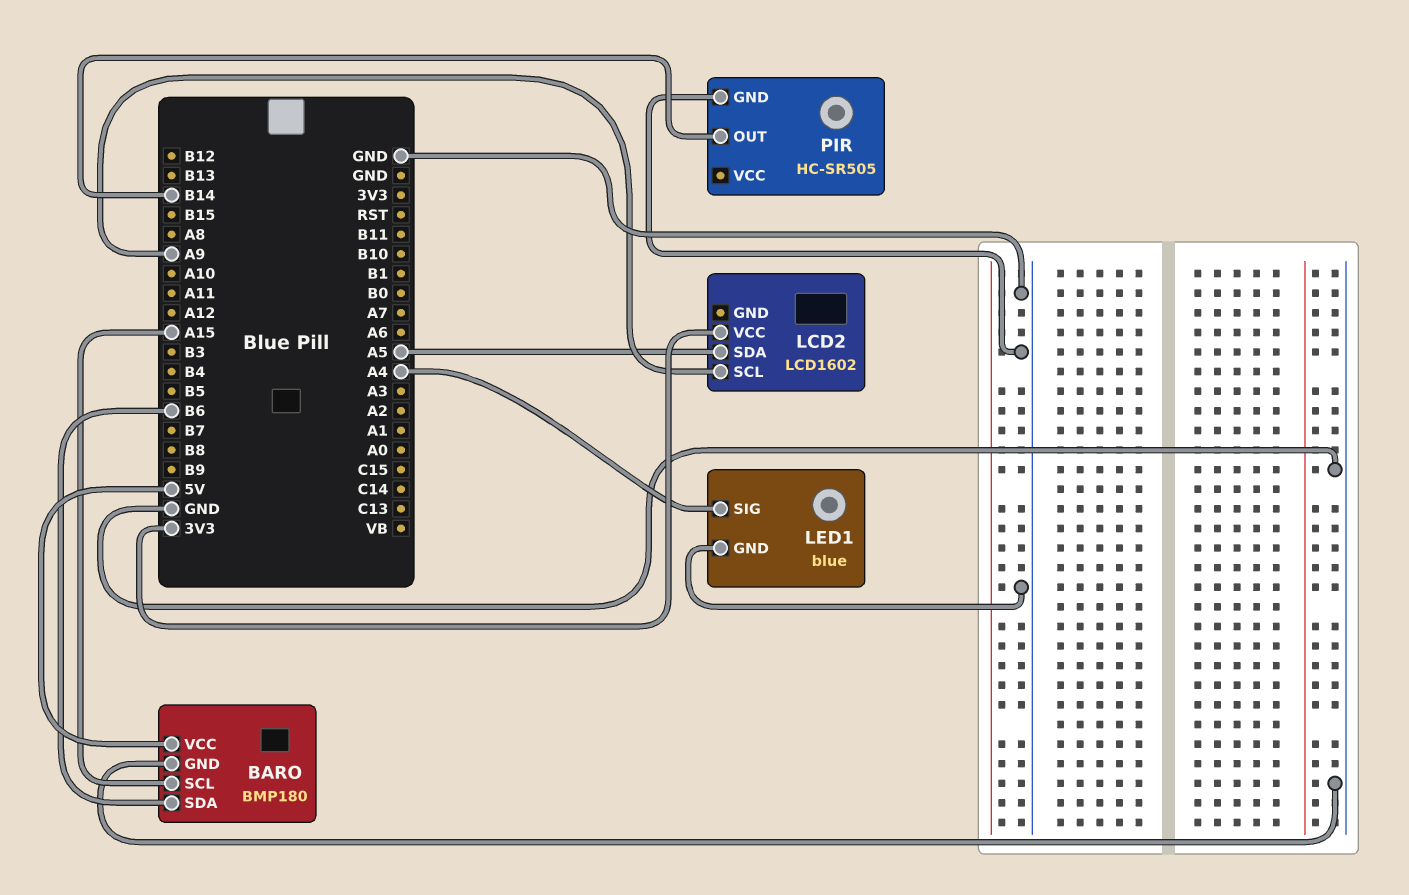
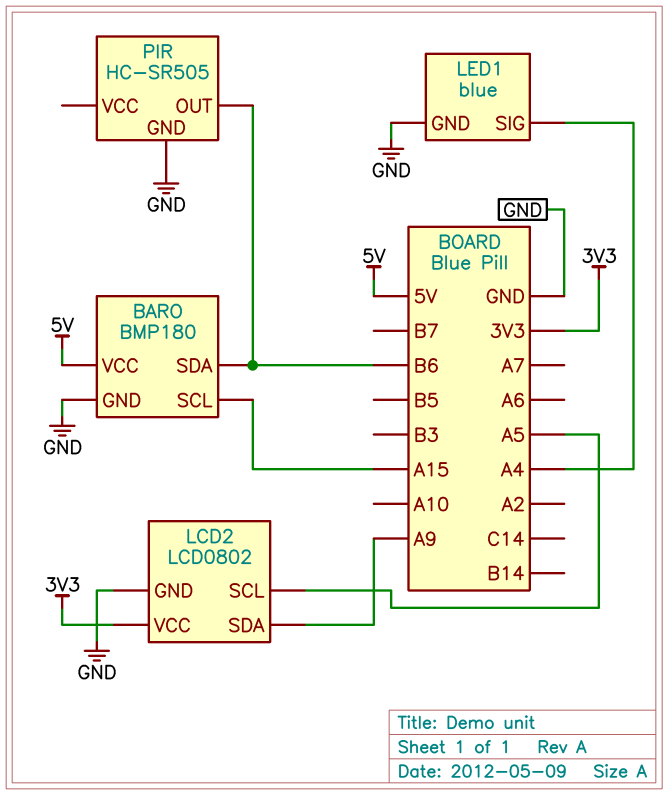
LCD2: LCD1602 -> LCD0802
LCD2 pin GND: none -> GND
LCD2 pin SCL: A9 -> A5
LCD2 pin SDA: A5 -> A9
PIR pin OUT: B14 -> B6

